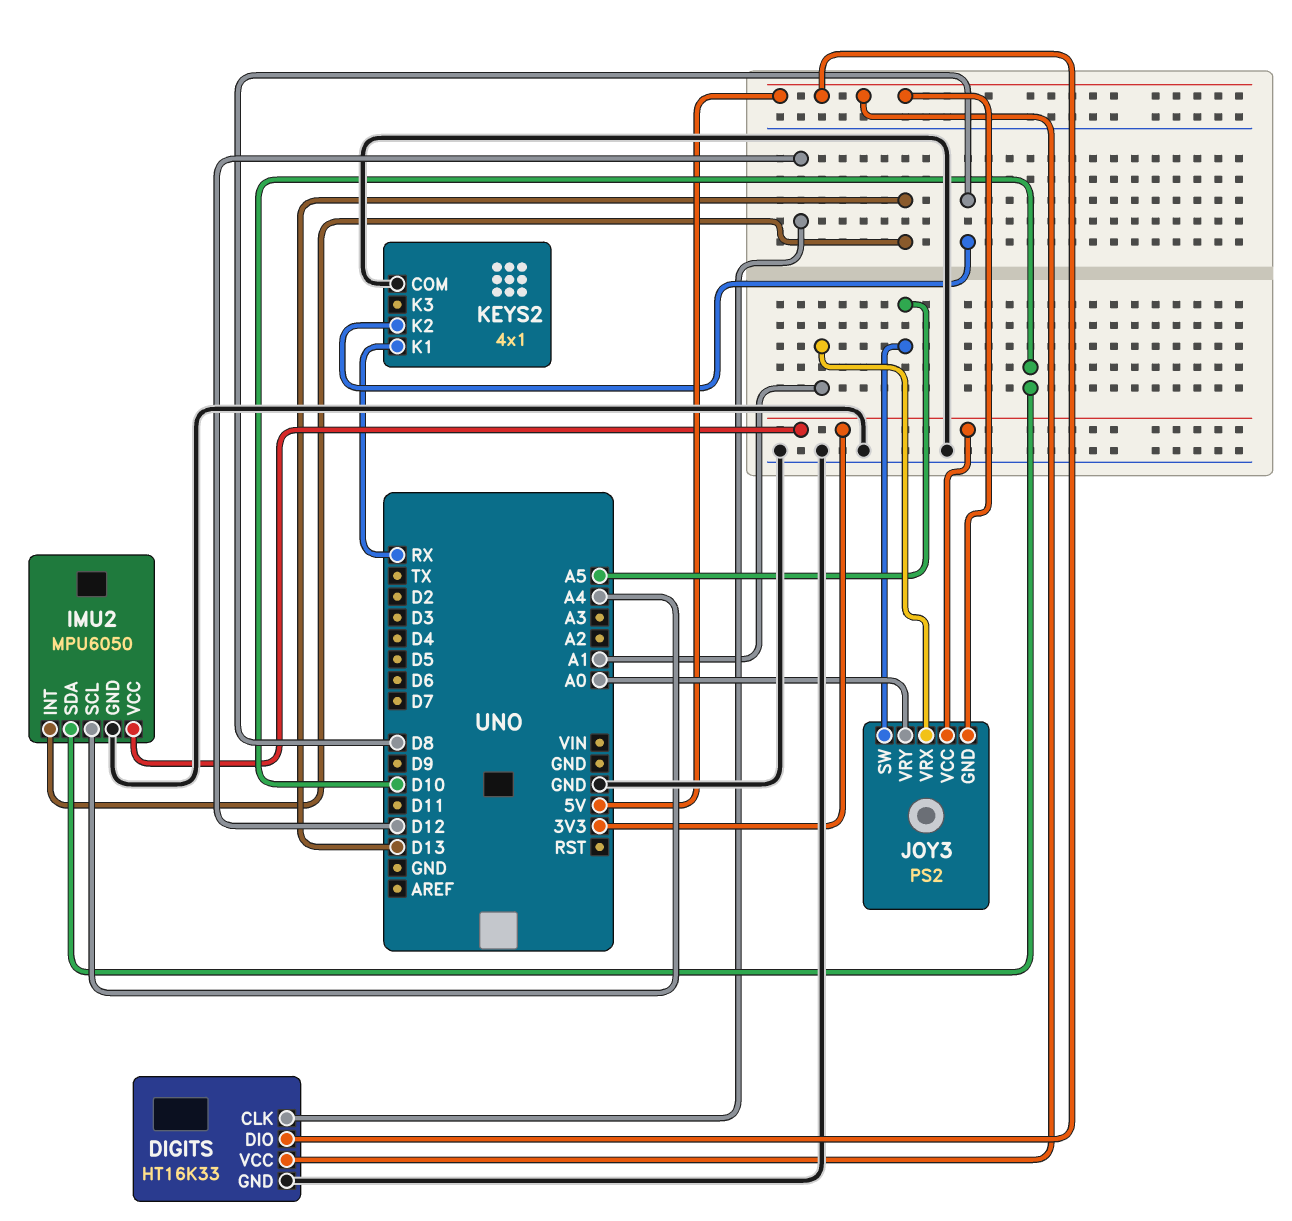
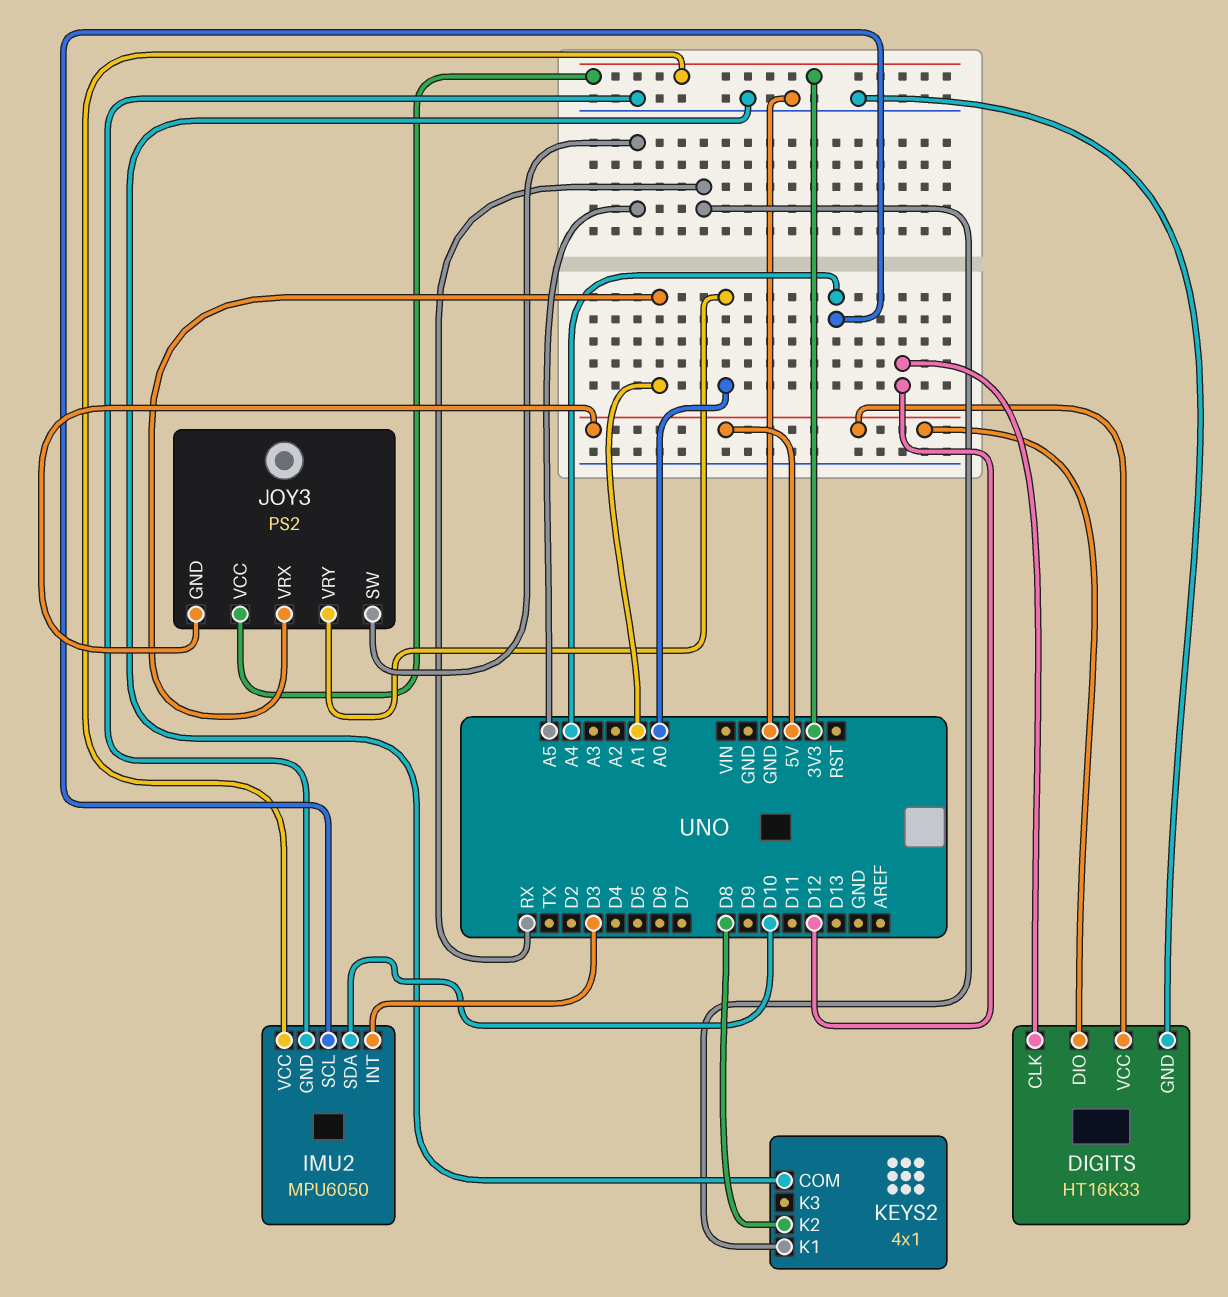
IMU2 pin INT: D13 -> D3

